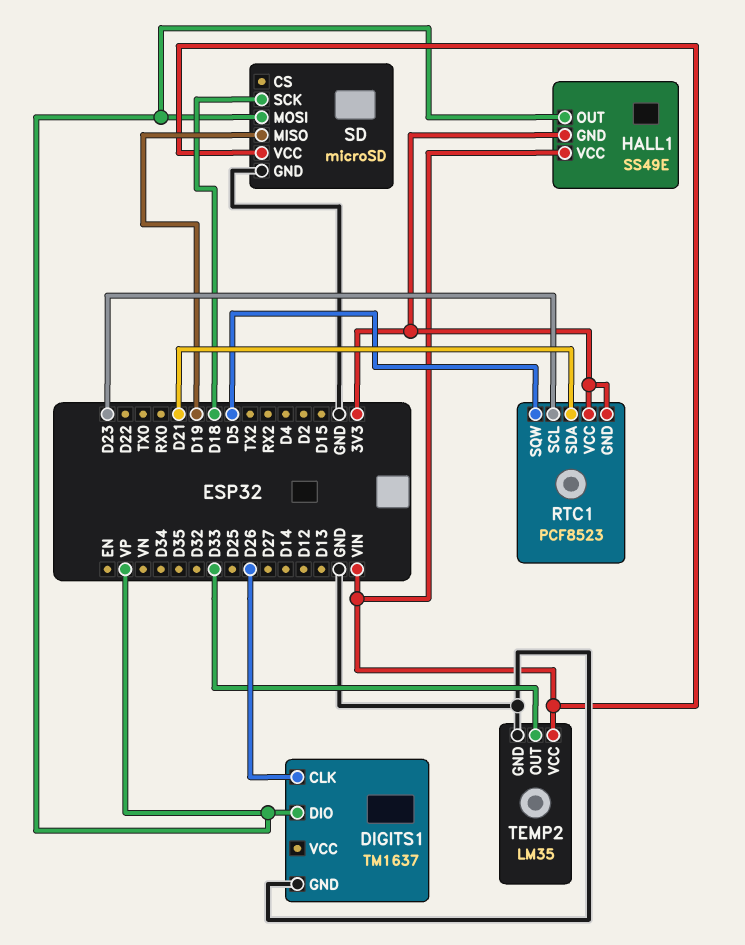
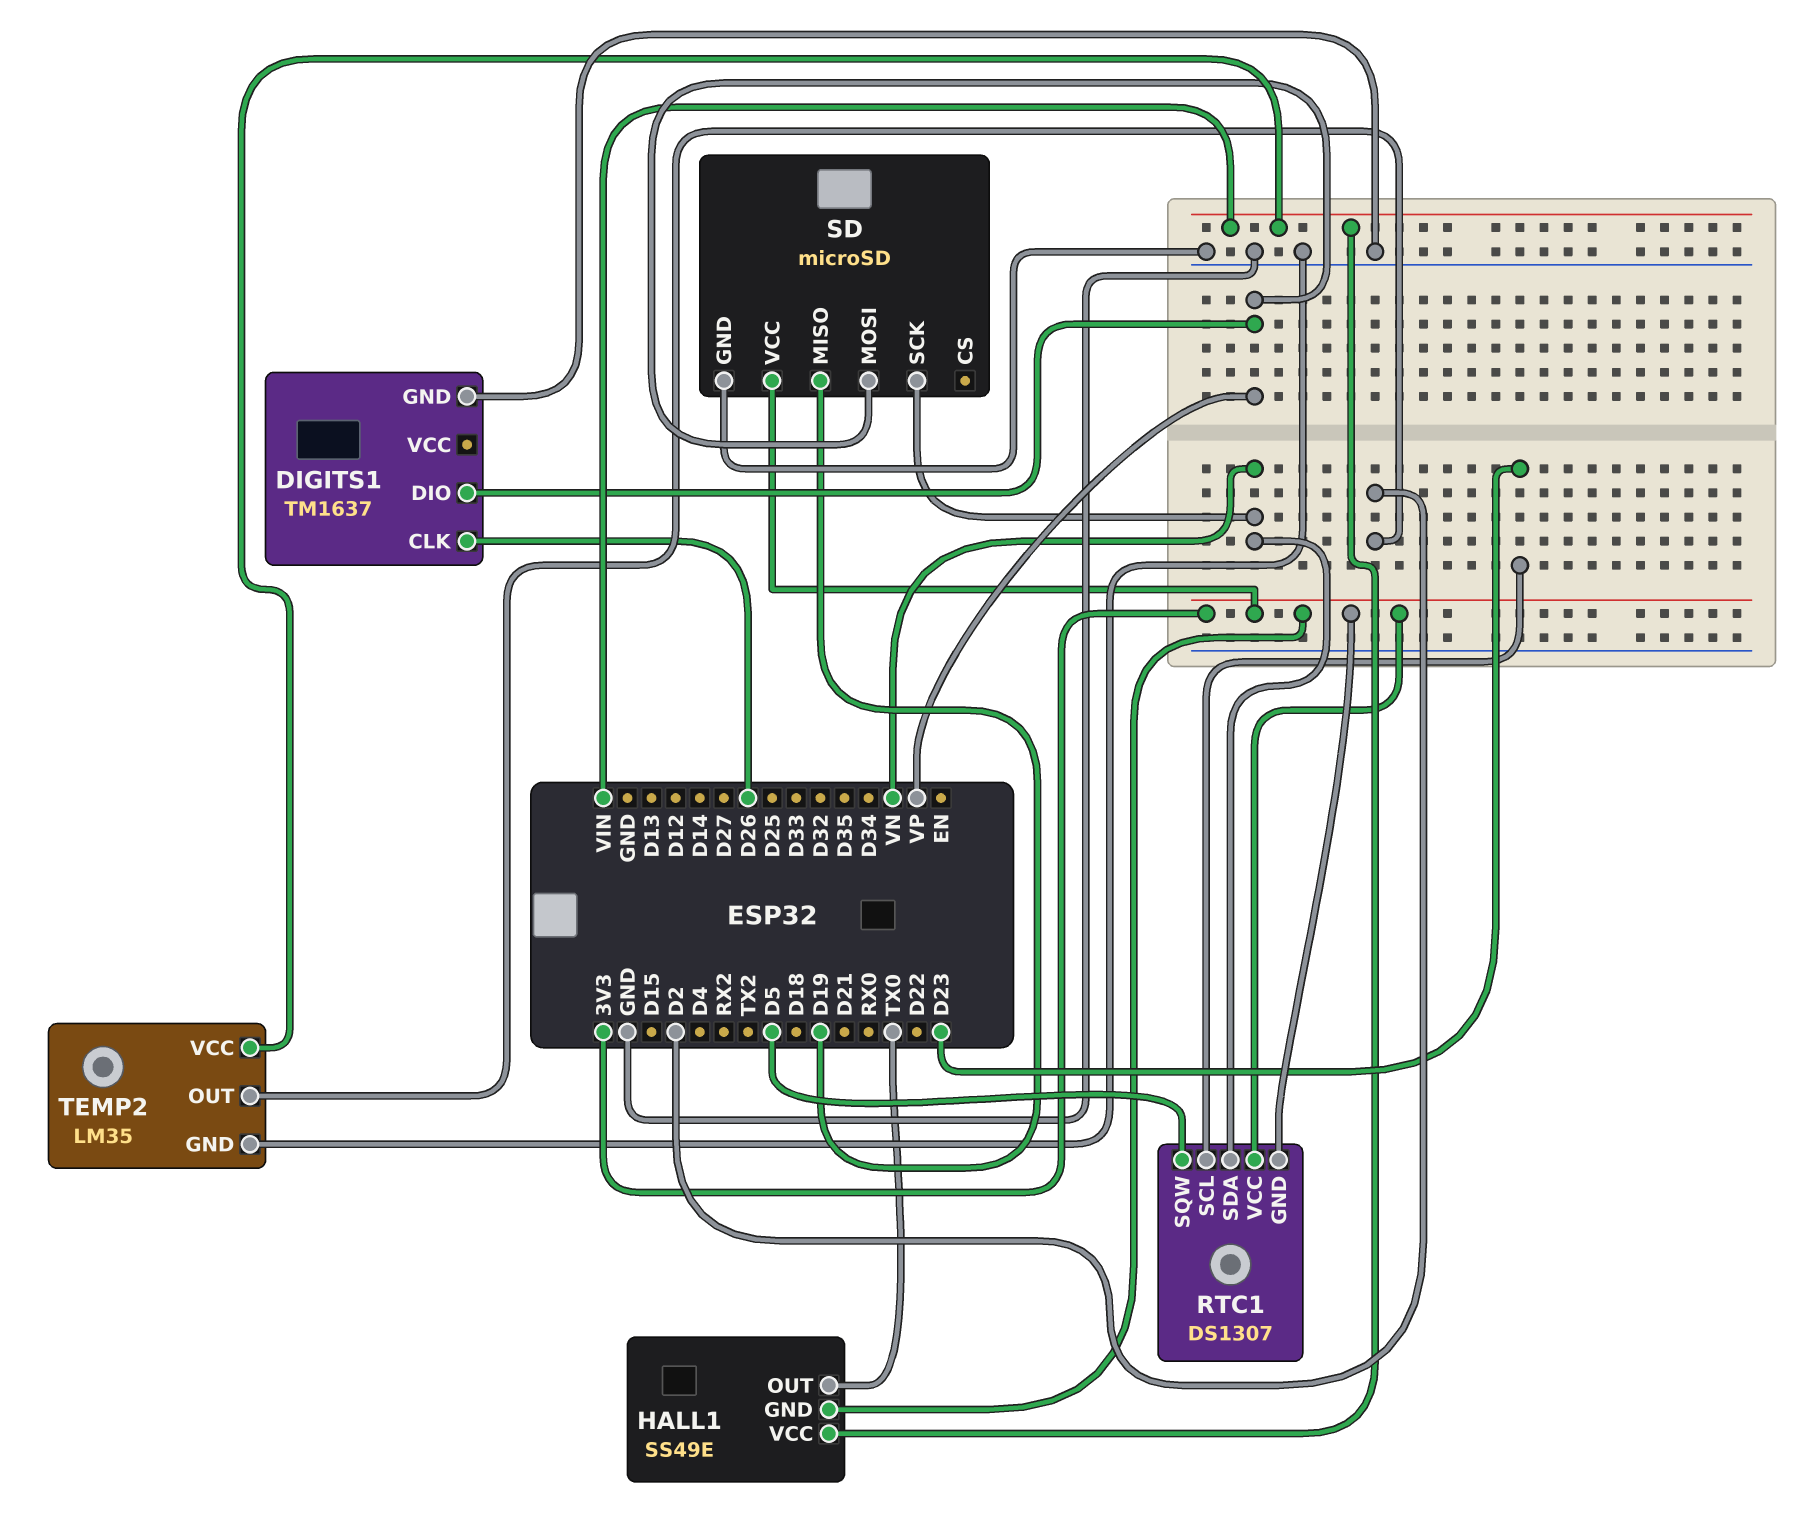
HALL1 pin OUT: VP -> TX0
RTC1: PCF8523 -> DS1307
RTC1 pin SDA: D21 -> VN
SD pin SCK: D18 -> VN
SD pin VCC: VIN -> 3V3
TEMP2 pin OUT: D33 -> D2

